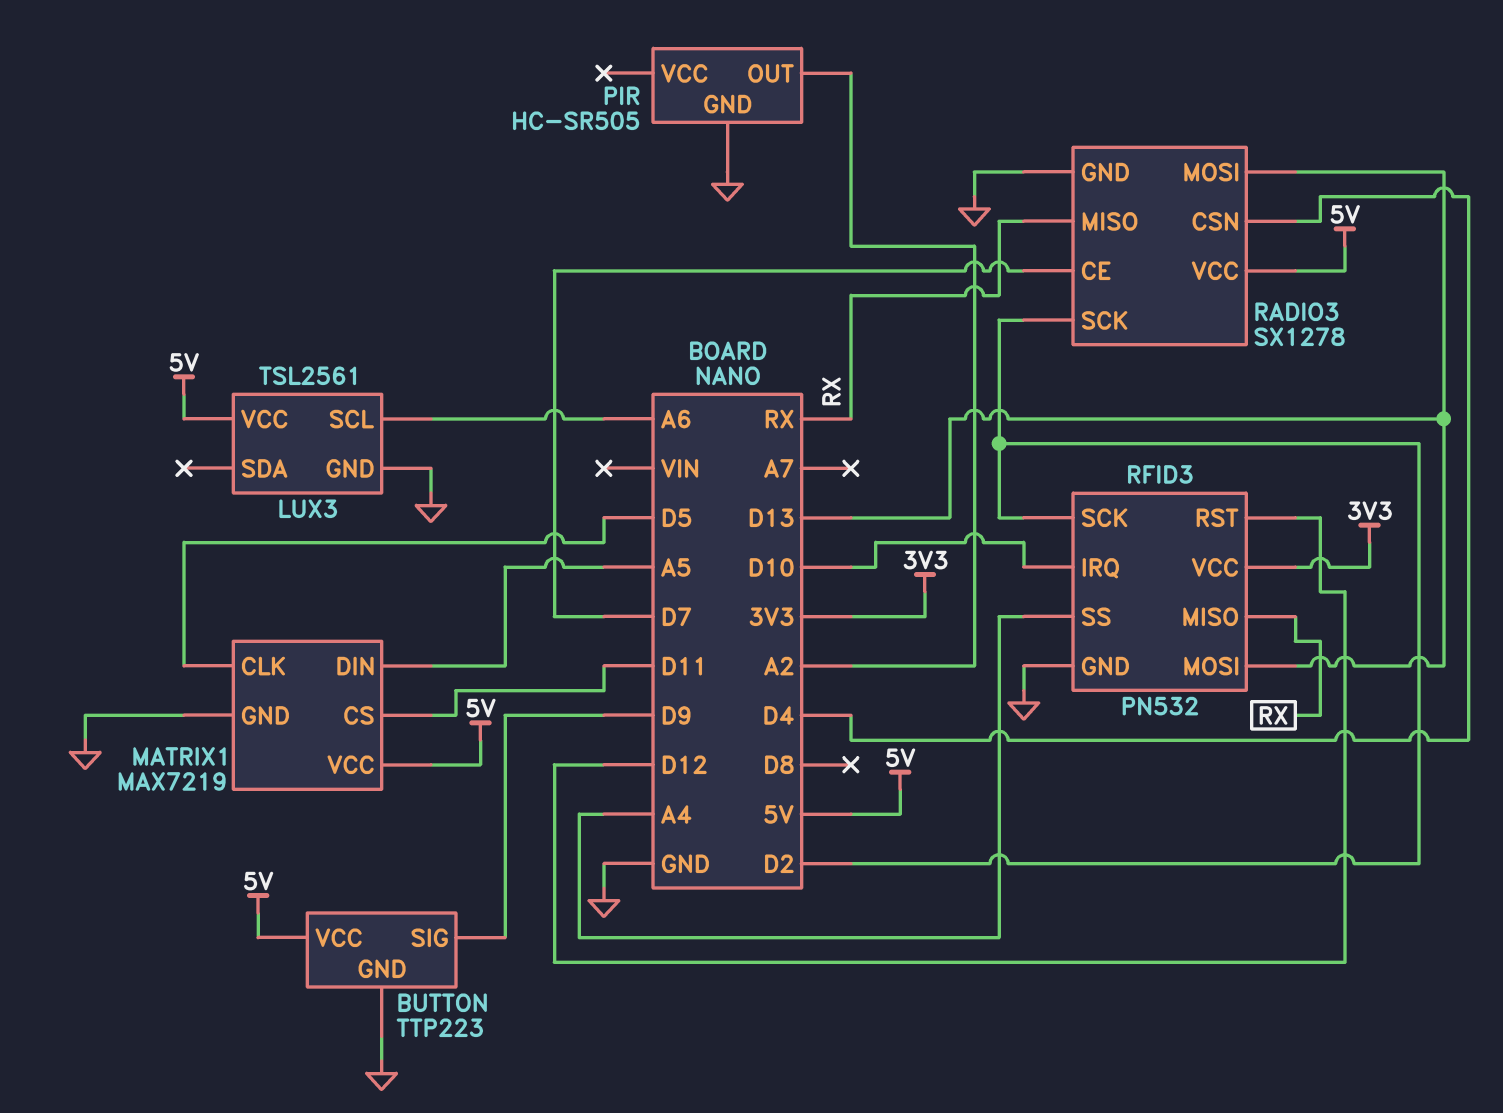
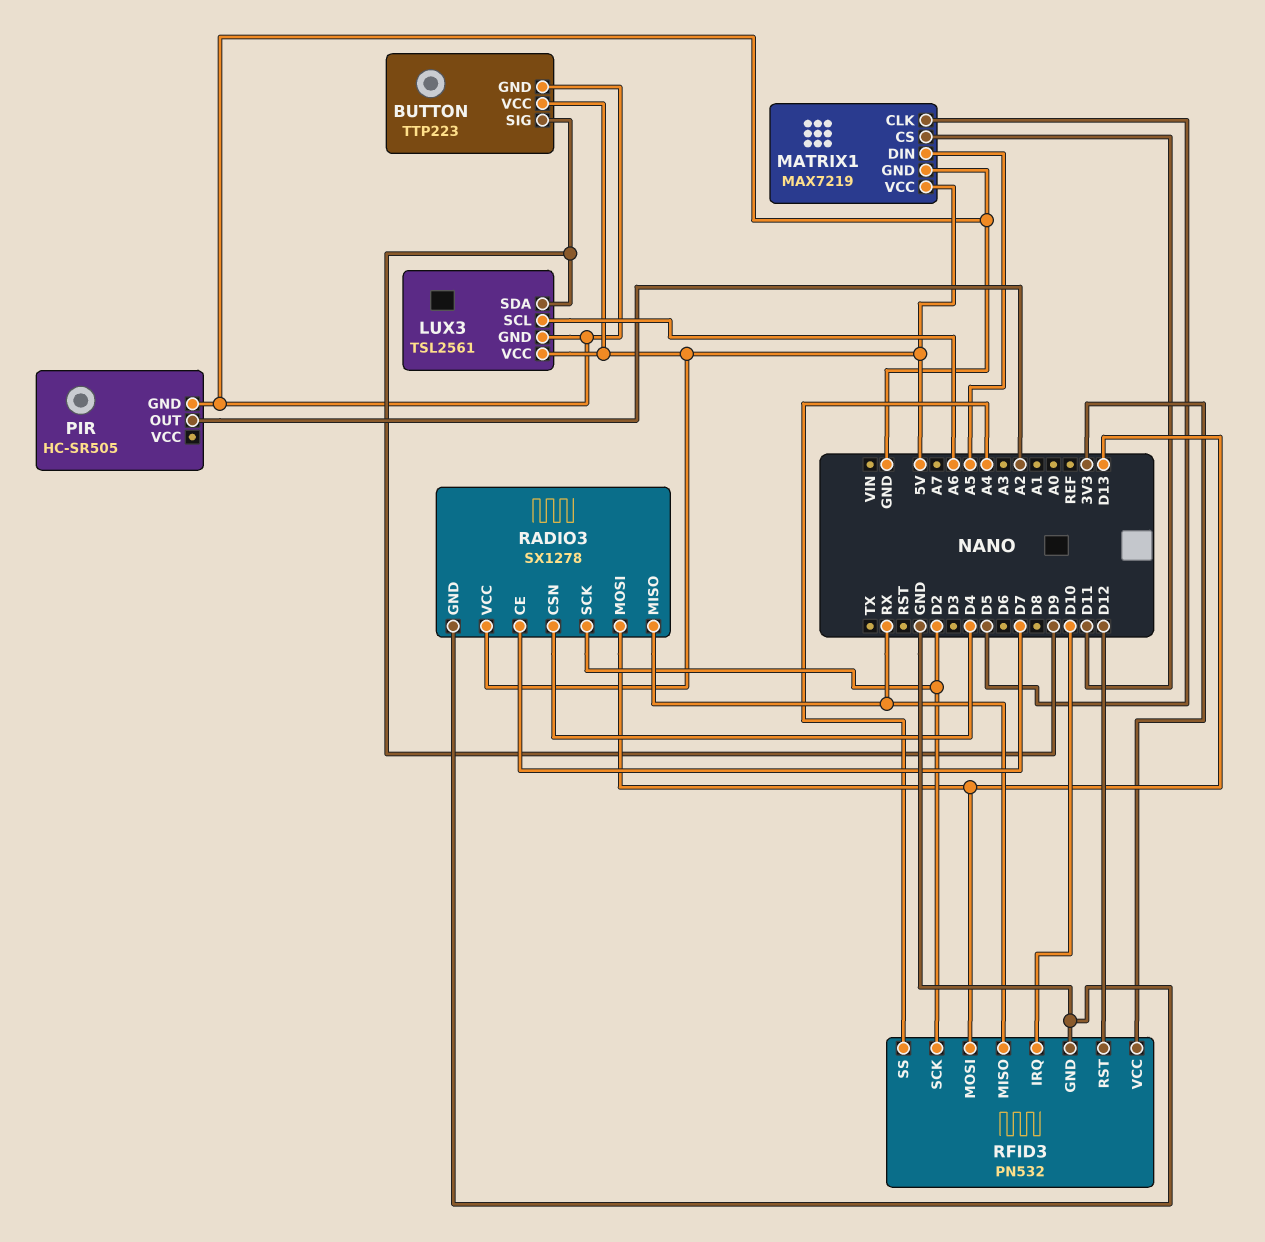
LUX3 pin SDA: none -> D9

